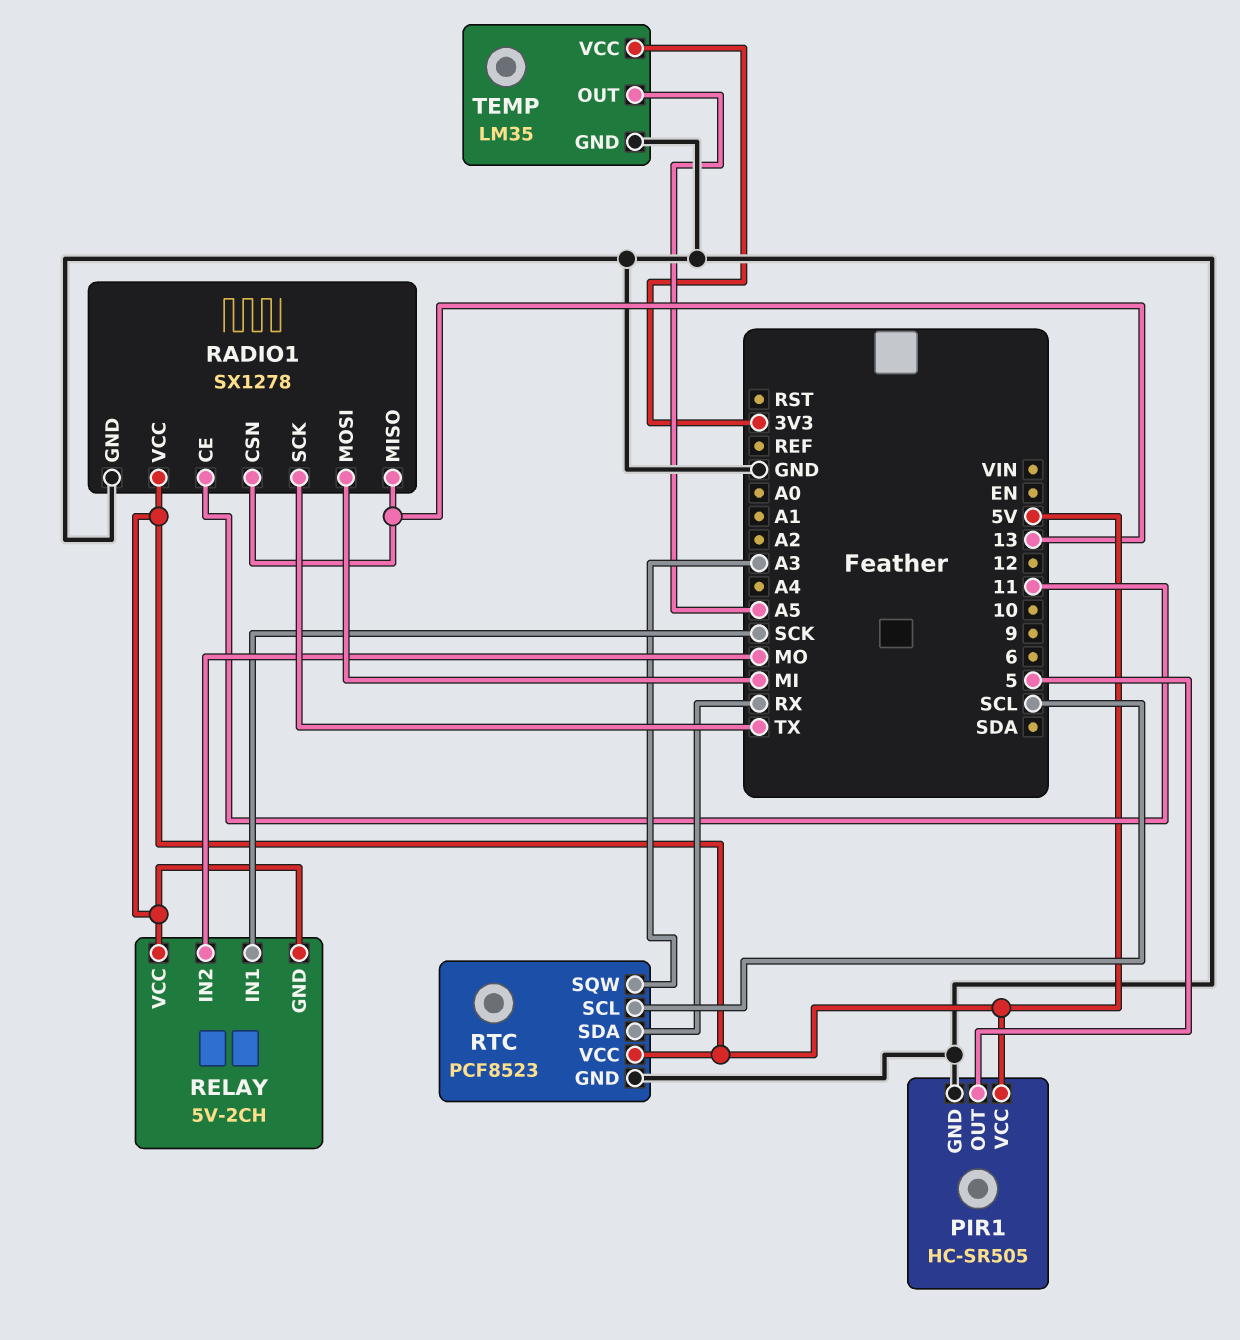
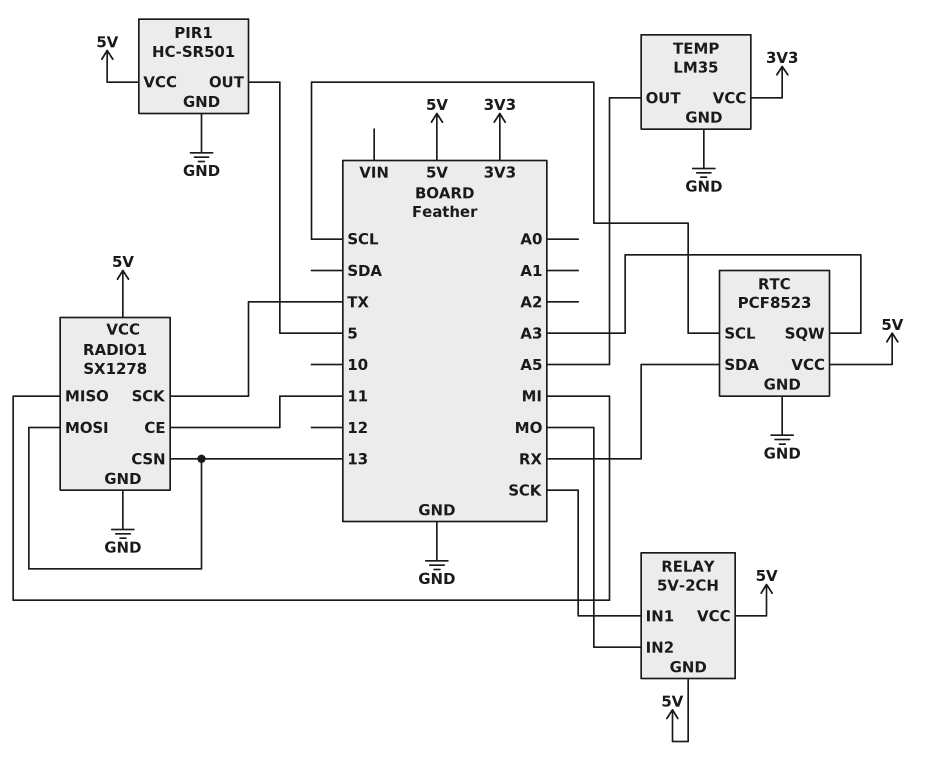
PIR1: HC-SR505 -> HC-SR501
RADIO1 pin MISO: 13 -> MI
RADIO1 pin MOSI: MI -> 13

